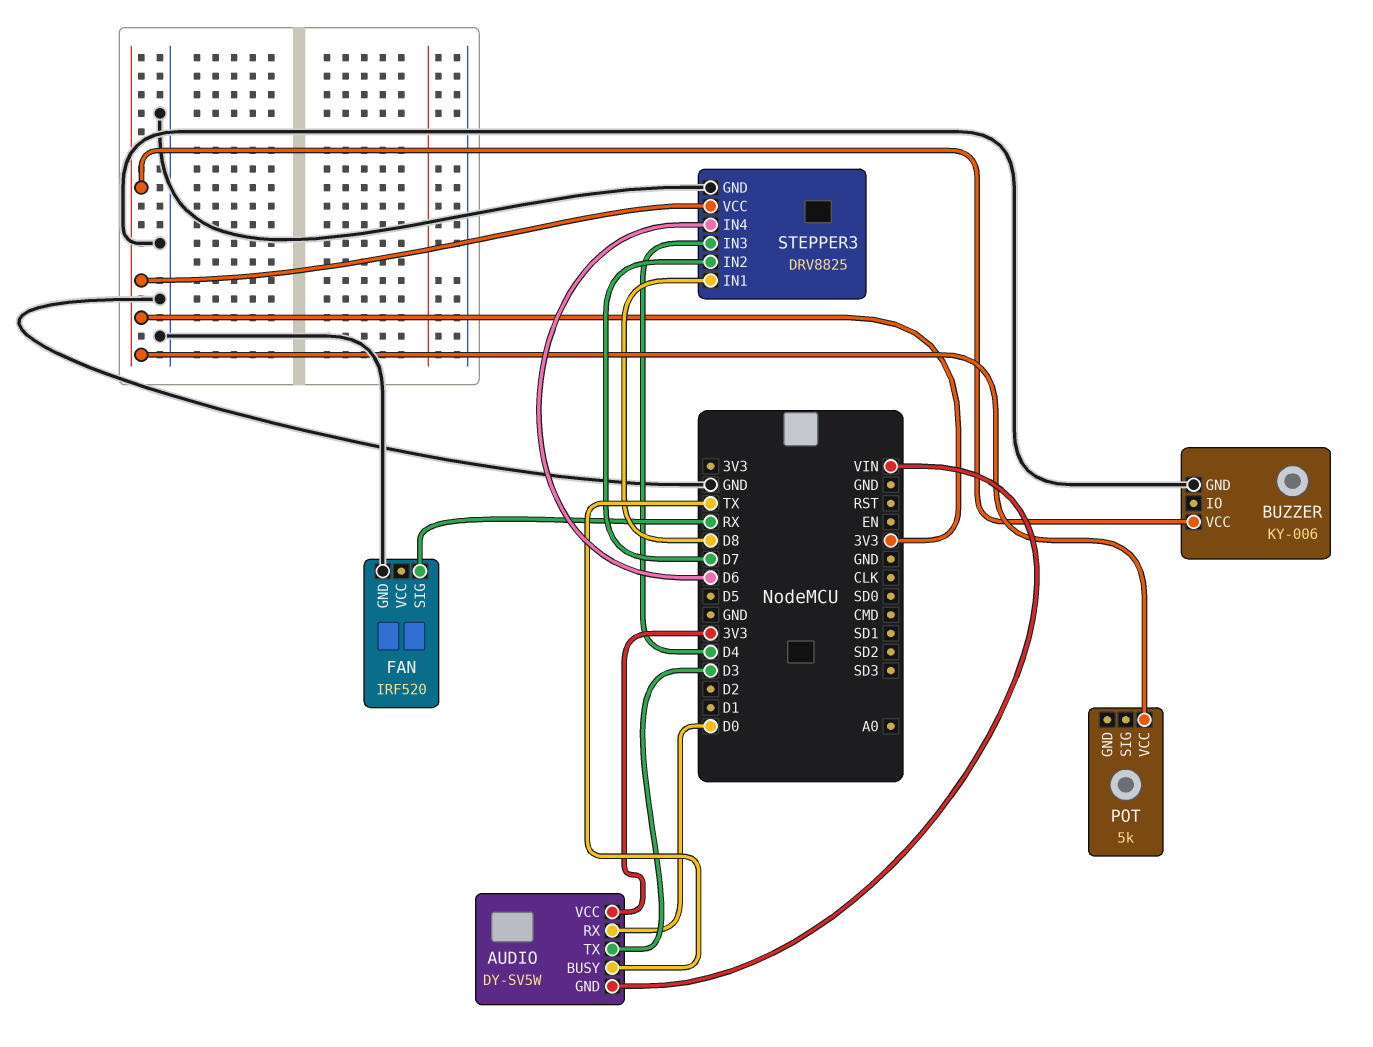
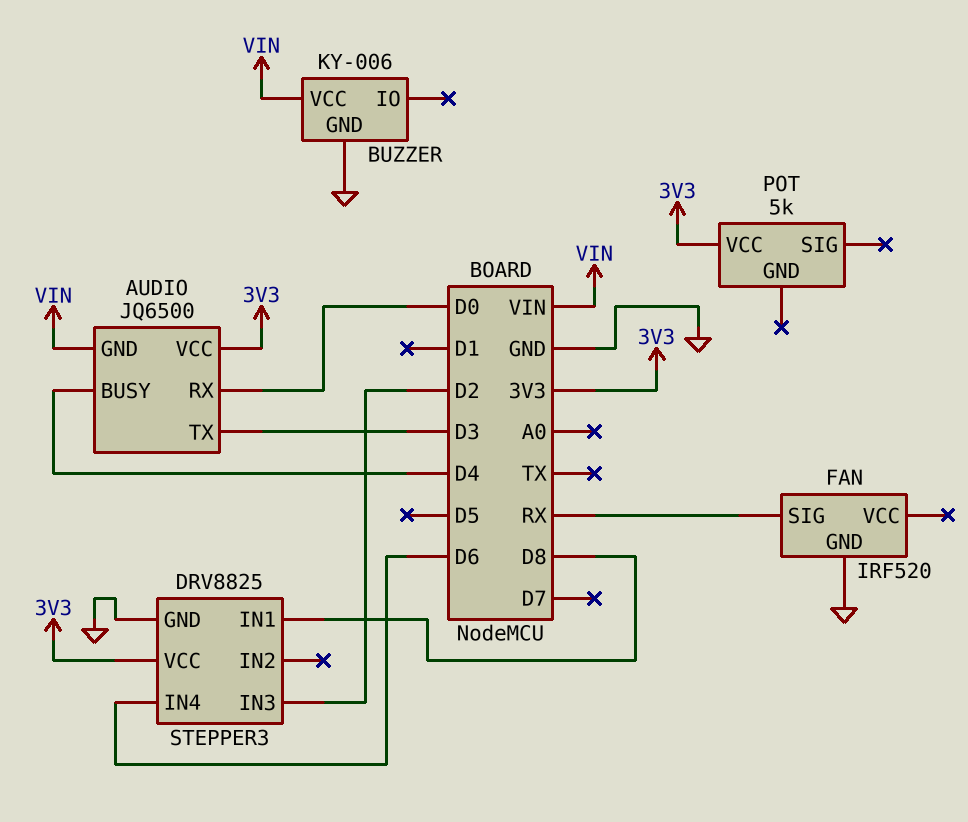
AUDIO: DY-SV5W -> JQ6500
AUDIO pin BUSY: TX -> D4
BUZZER pin VCC: 3V3 -> VIN
STEPPER3 pin IN2: D7 -> none
STEPPER3 pin IN3: D4 -> D2

